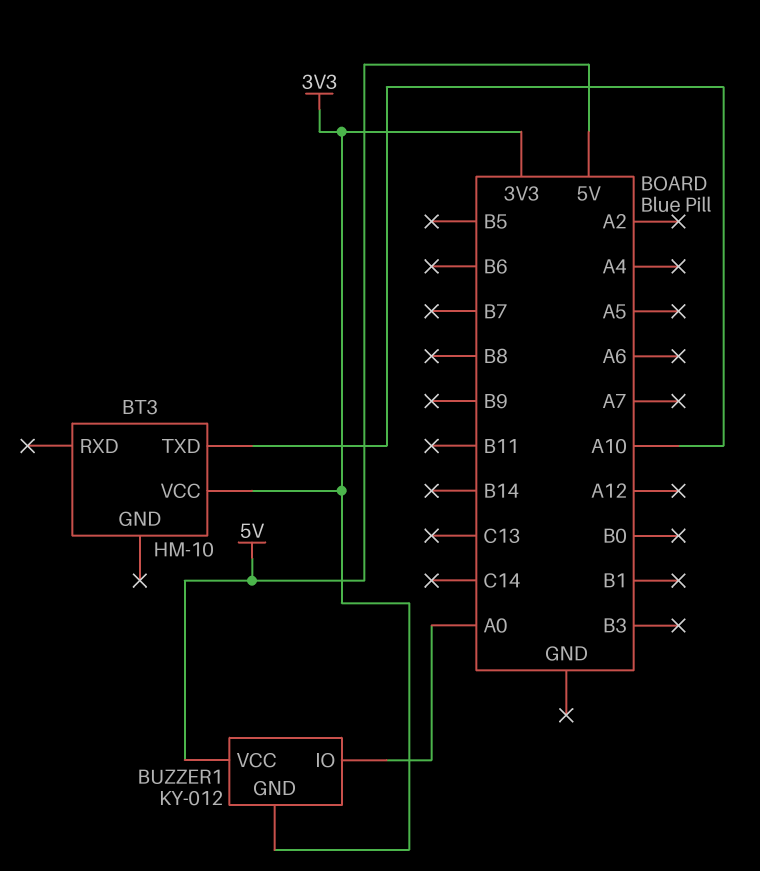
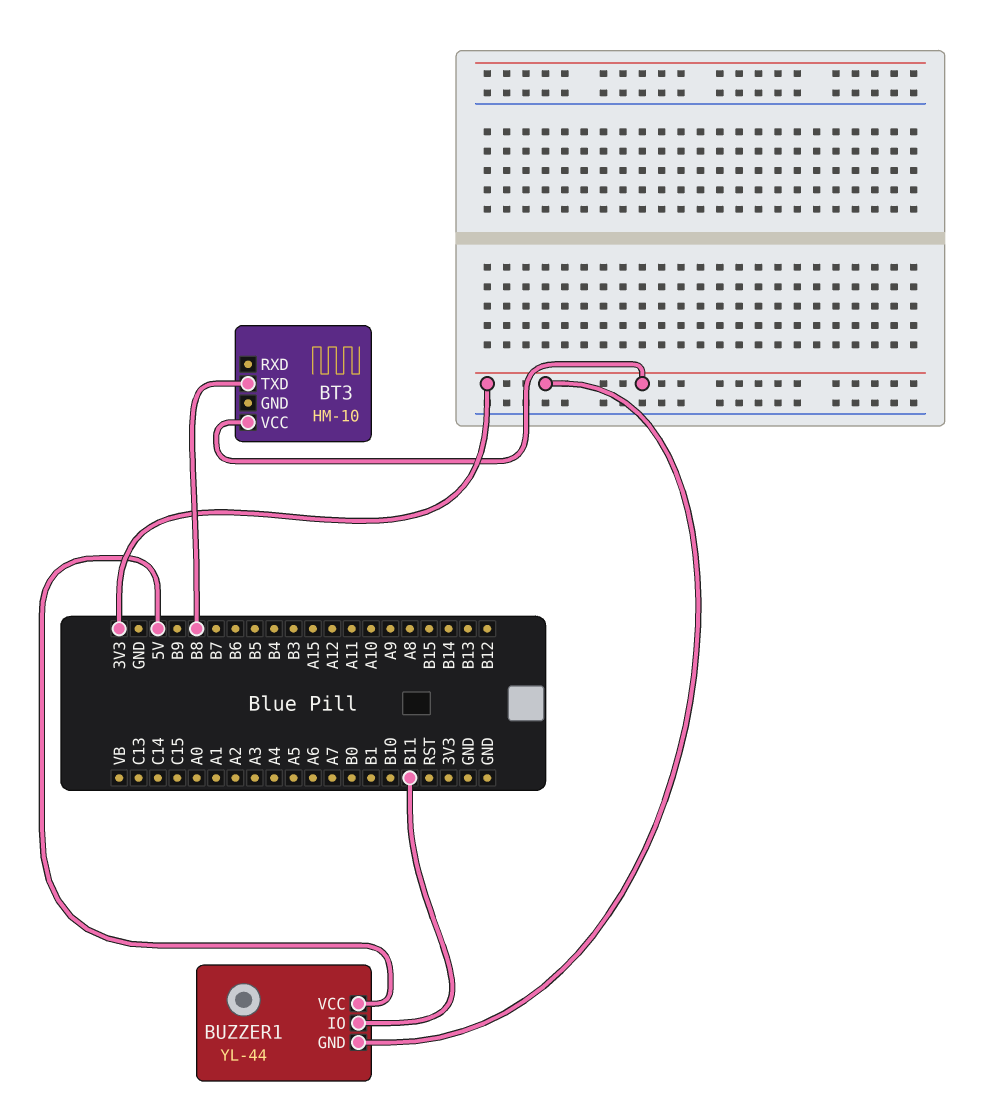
BT3 pin TXD: A10 -> B8
BUZZER1: KY-012 -> YL-44
BUZZER1 pin IO: A0 -> B11

